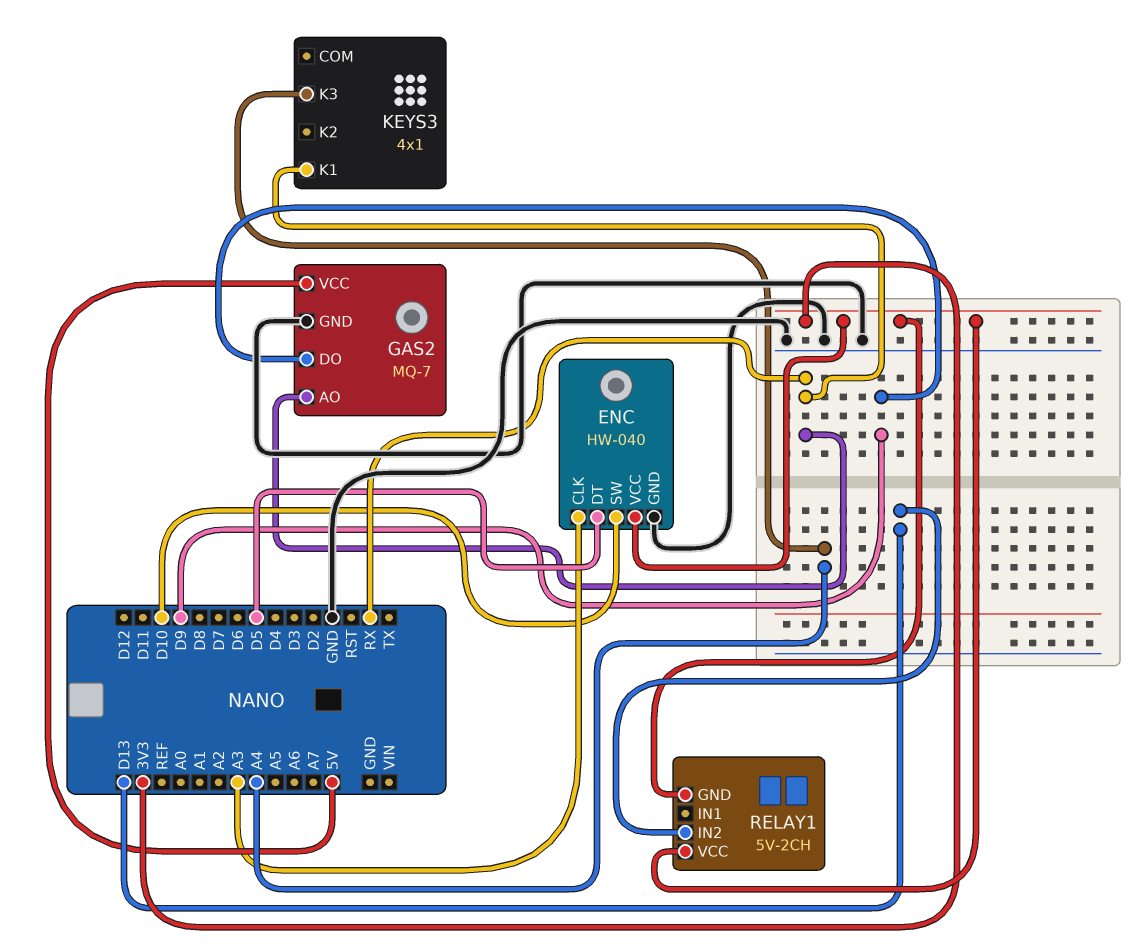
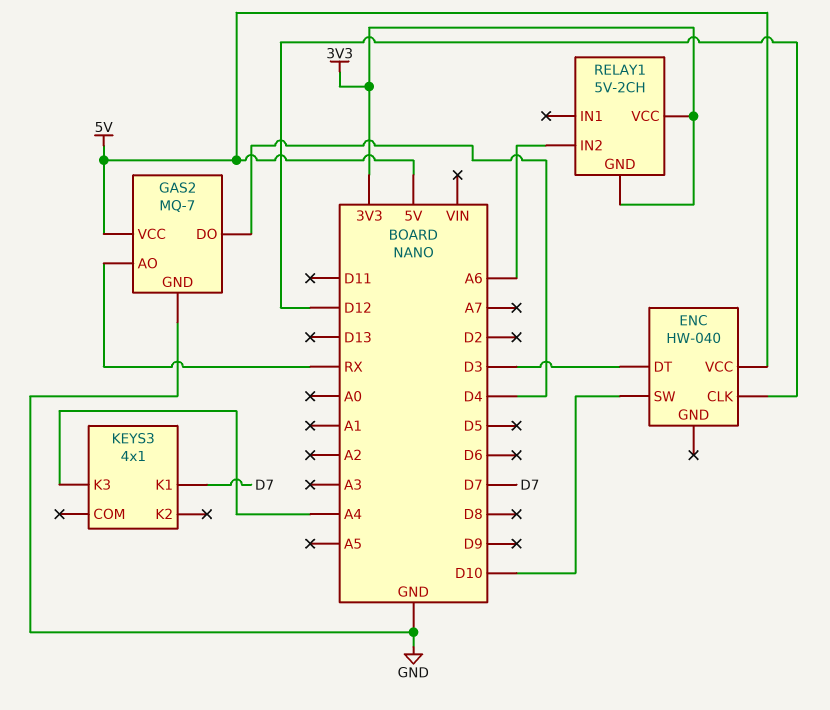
ENC pin CLK: A3 -> D12
ENC pin DT: D5 -> D3
ENC pin GND: GND -> none
ENC pin VCC: 3V3 -> 5V
GAS2 pin DO: D9 -> D4
KEYS3 pin K1: RX -> D7
RELAY1 pin IN2: D13 -> A6

